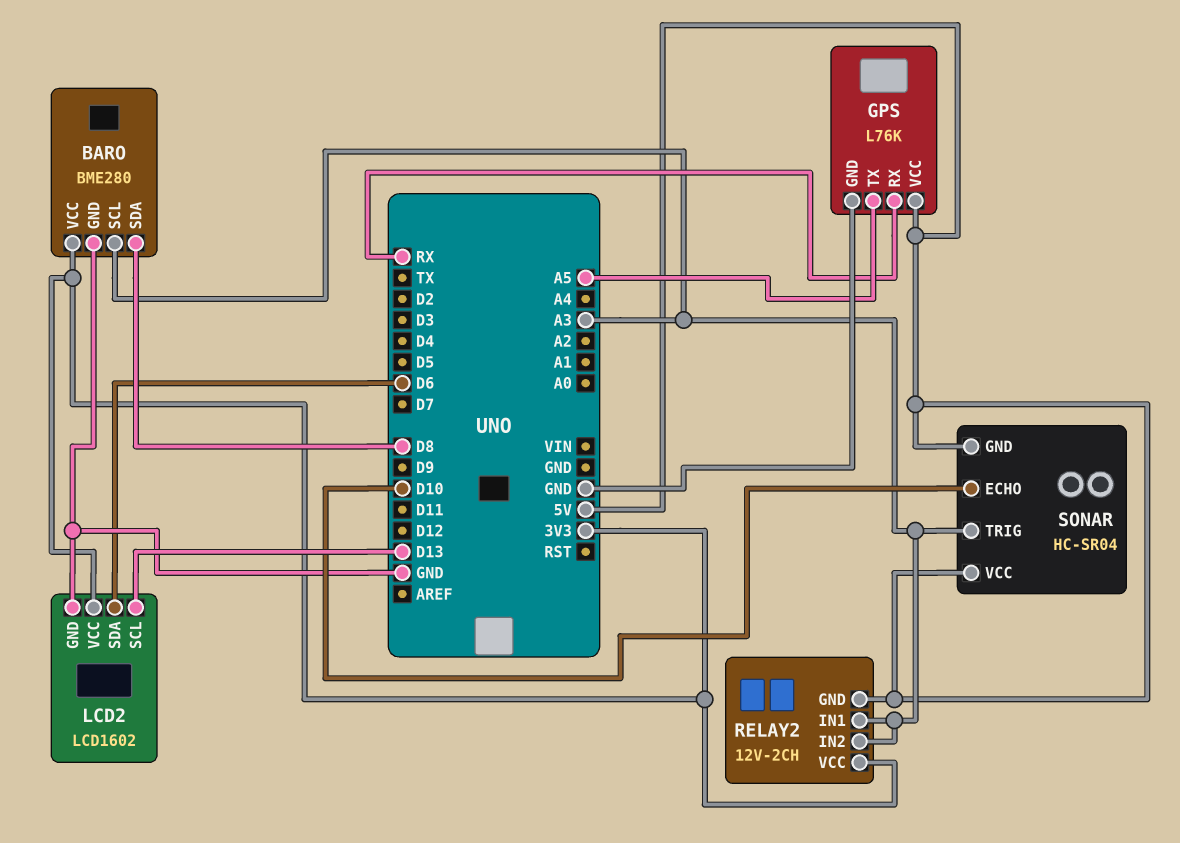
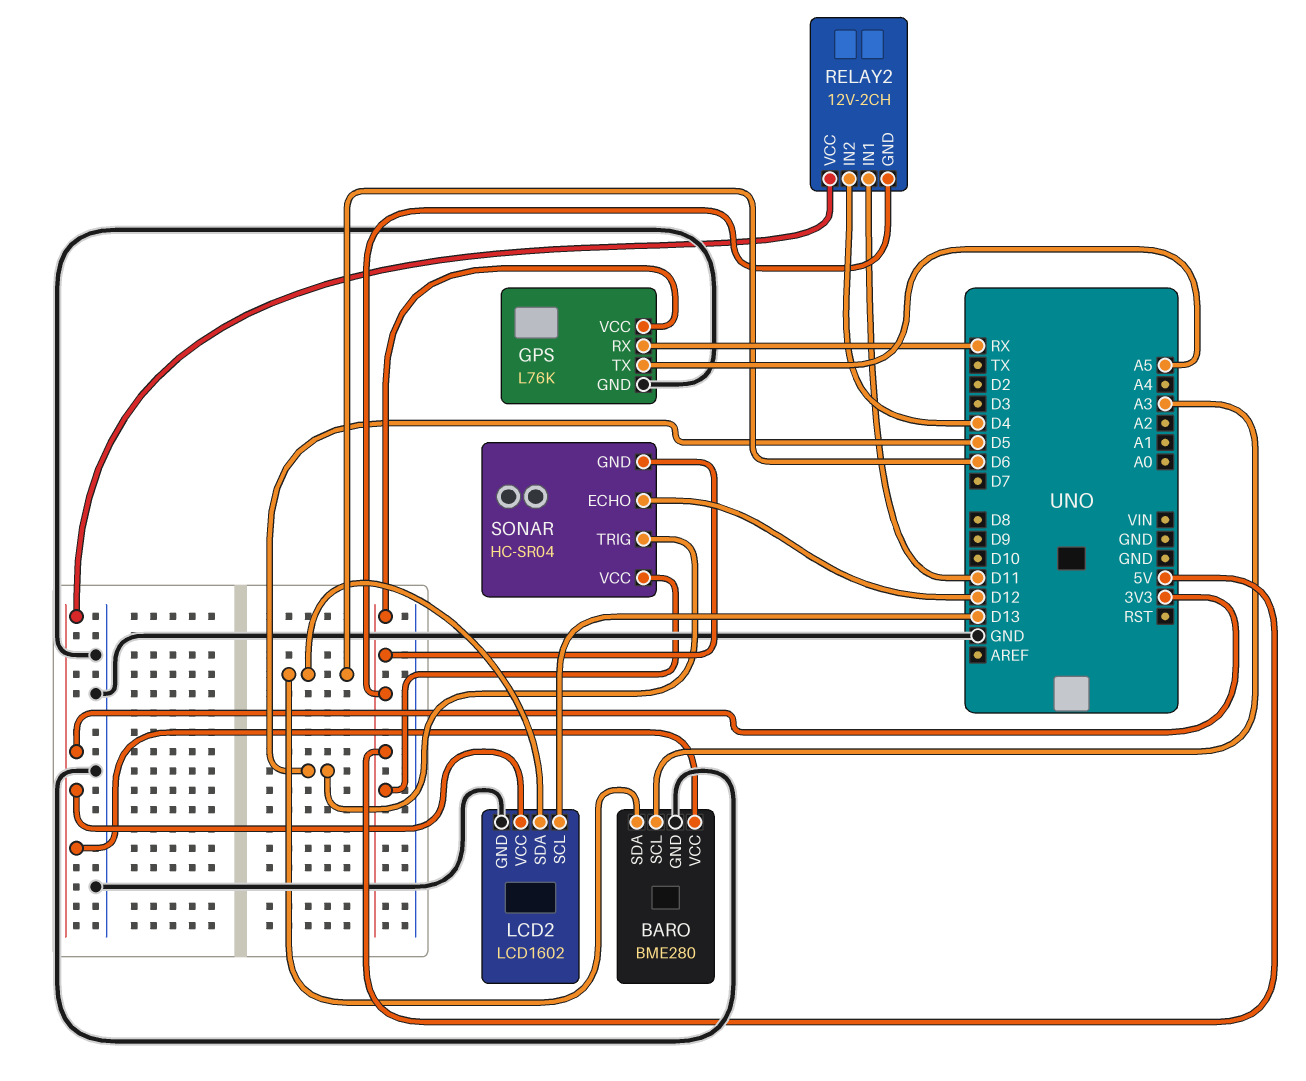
BARO pin SDA: D8 -> D6
RELAY2 pin IN1: A3 -> D11
RELAY2 pin IN2: A3 -> D4
SONAR pin ECHO: D10 -> D12
SONAR pin TRIG: A3 -> D5

